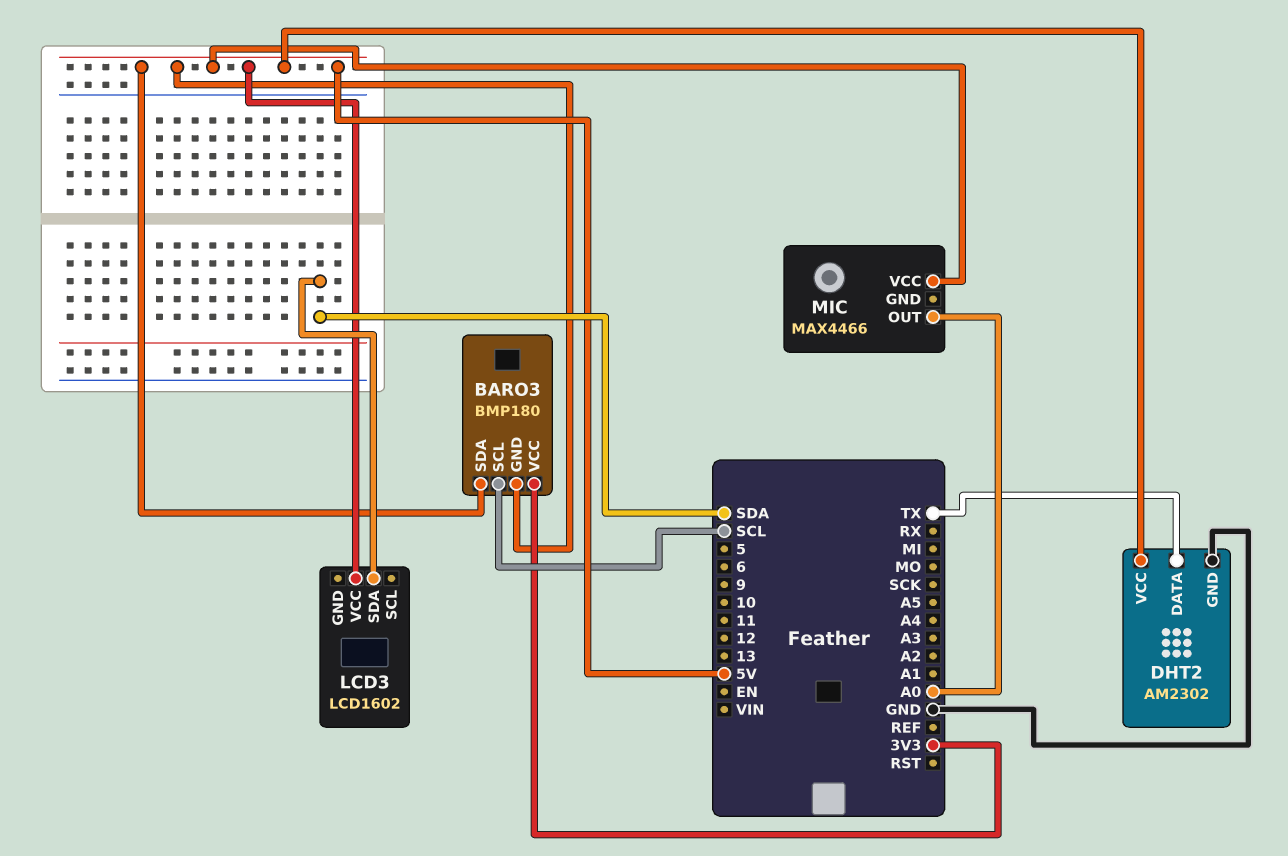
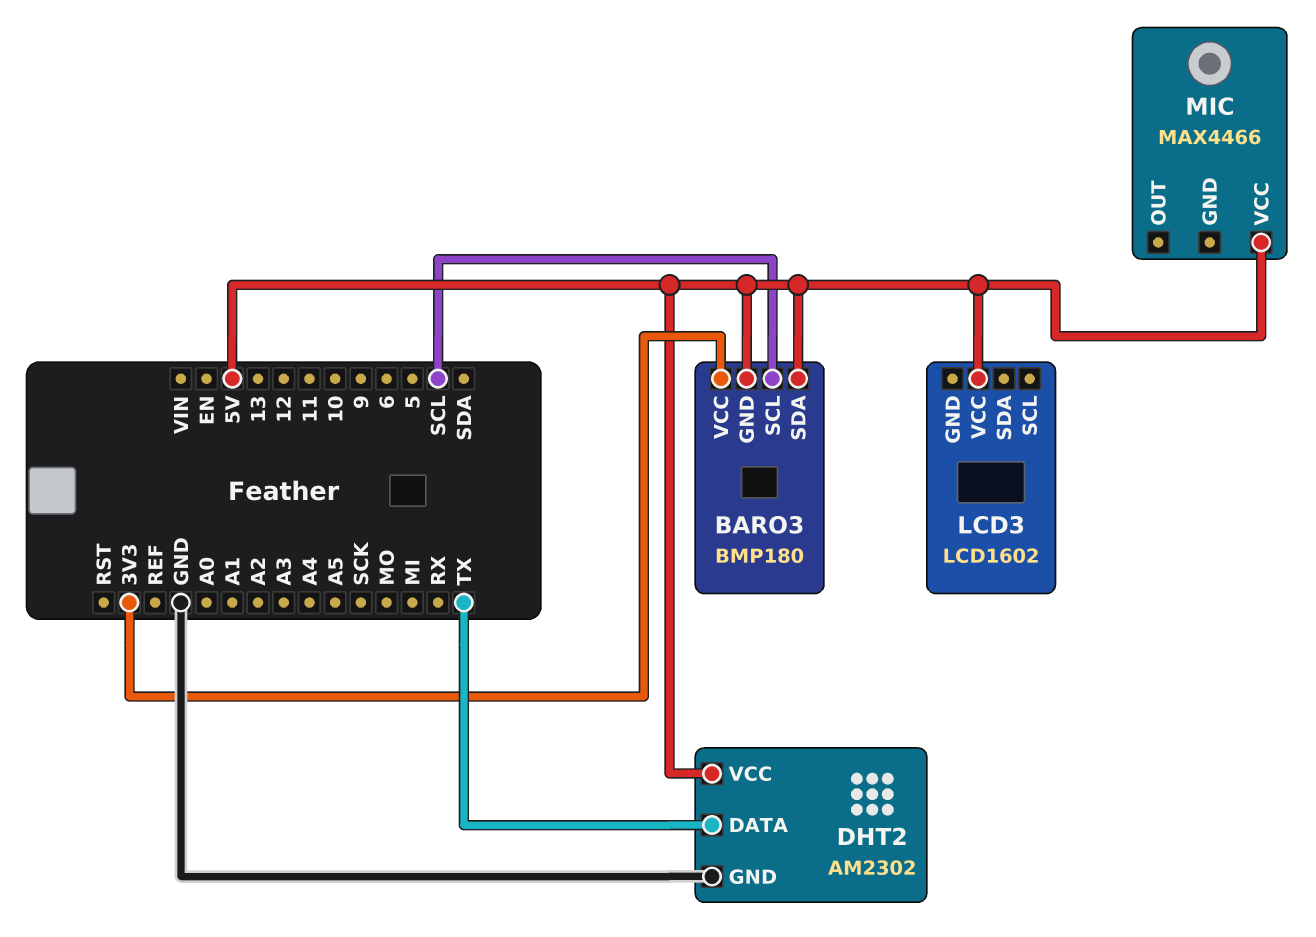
LCD3 pin SDA: SDA -> none
MIC pin OUT: A0 -> none

